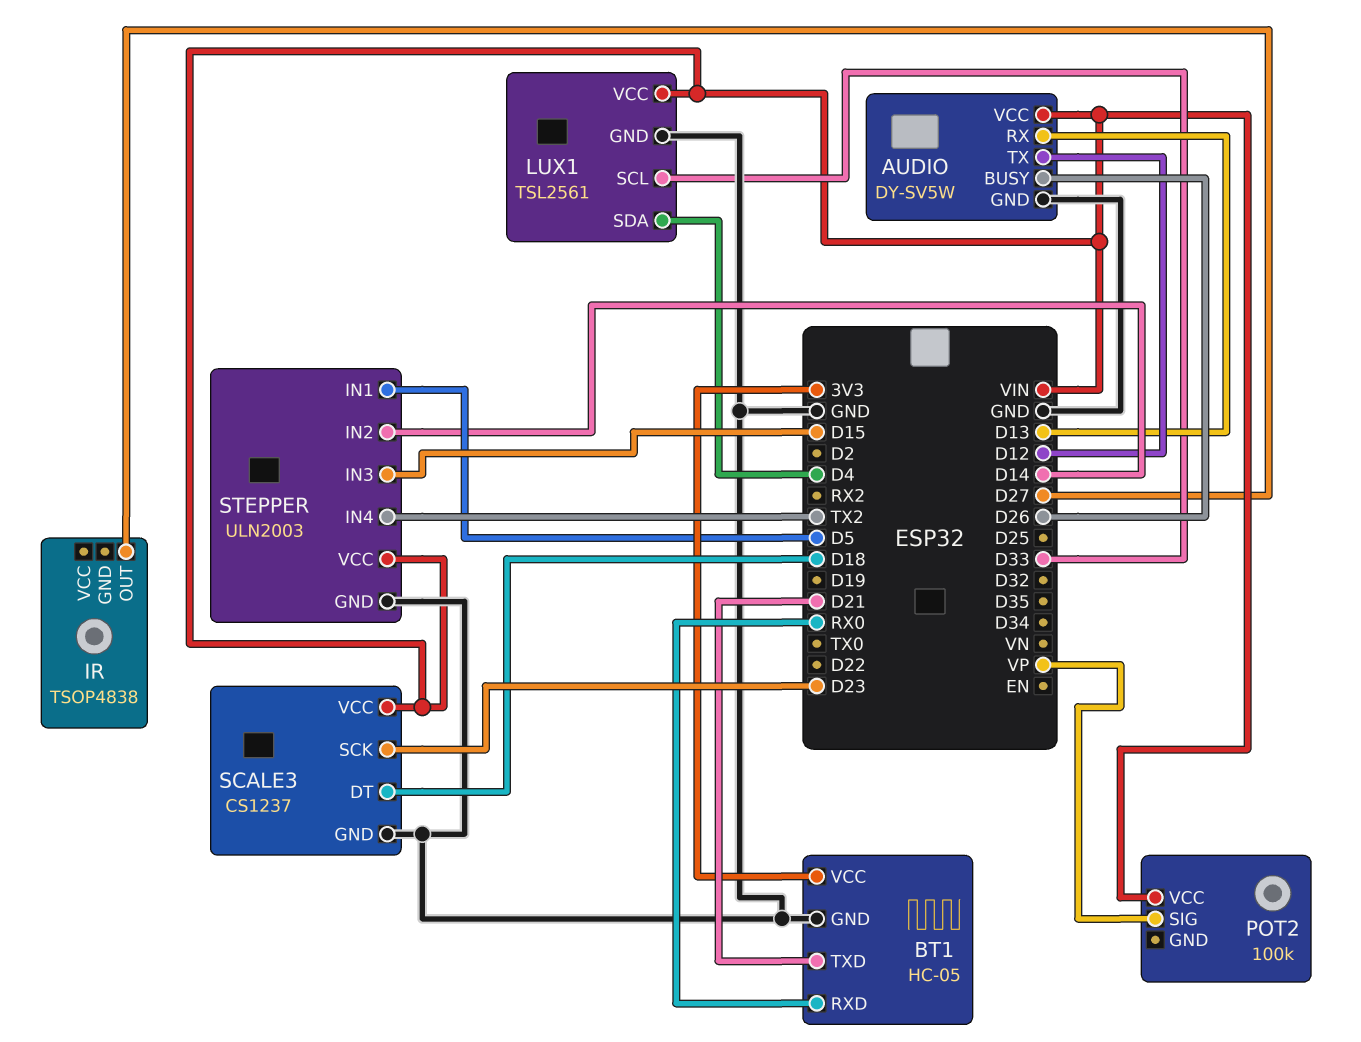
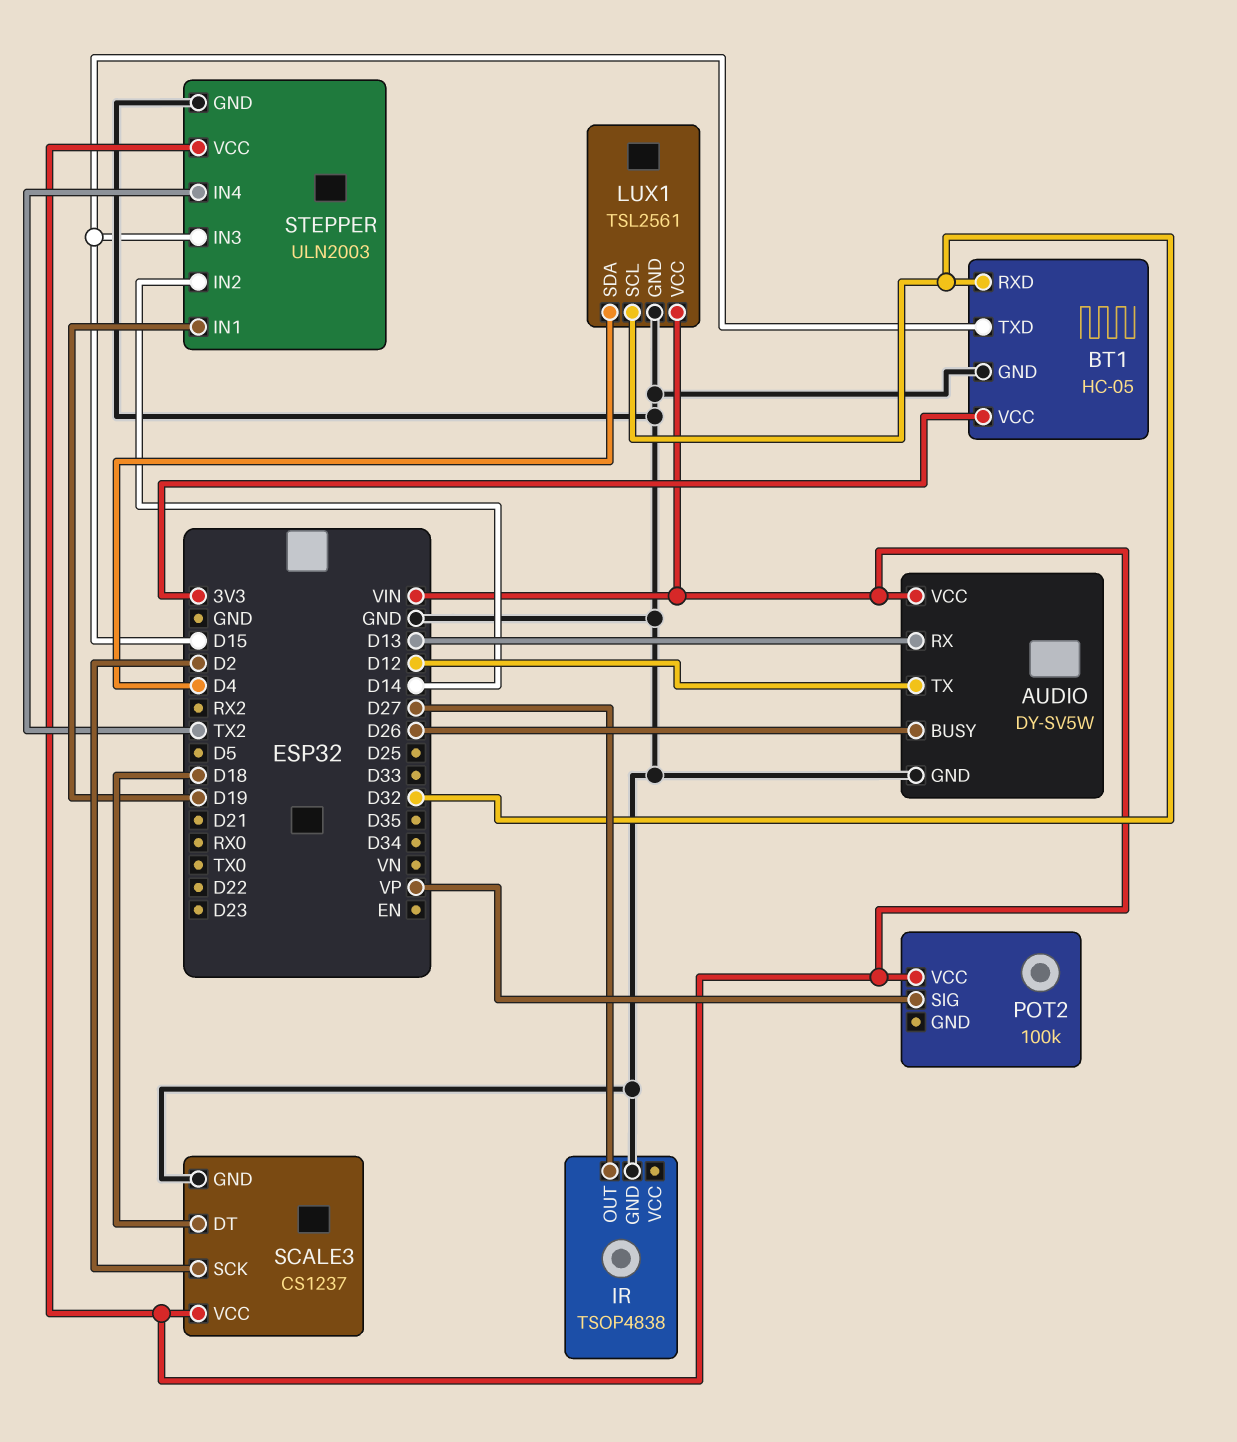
BT1 pin RXD: RX0 -> D32
BT1 pin TXD: D21 -> D15
IR pin GND: none -> GND
LUX1 pin SCL: D33 -> D32
SCALE3 pin SCK: D23 -> D2
STEPPER pin IN1: D5 -> D19

